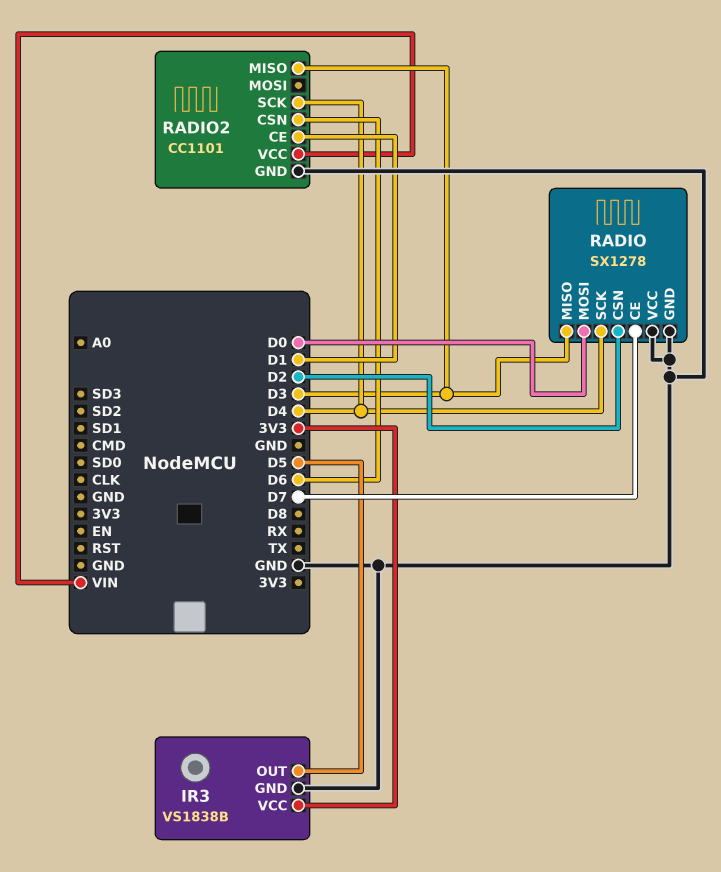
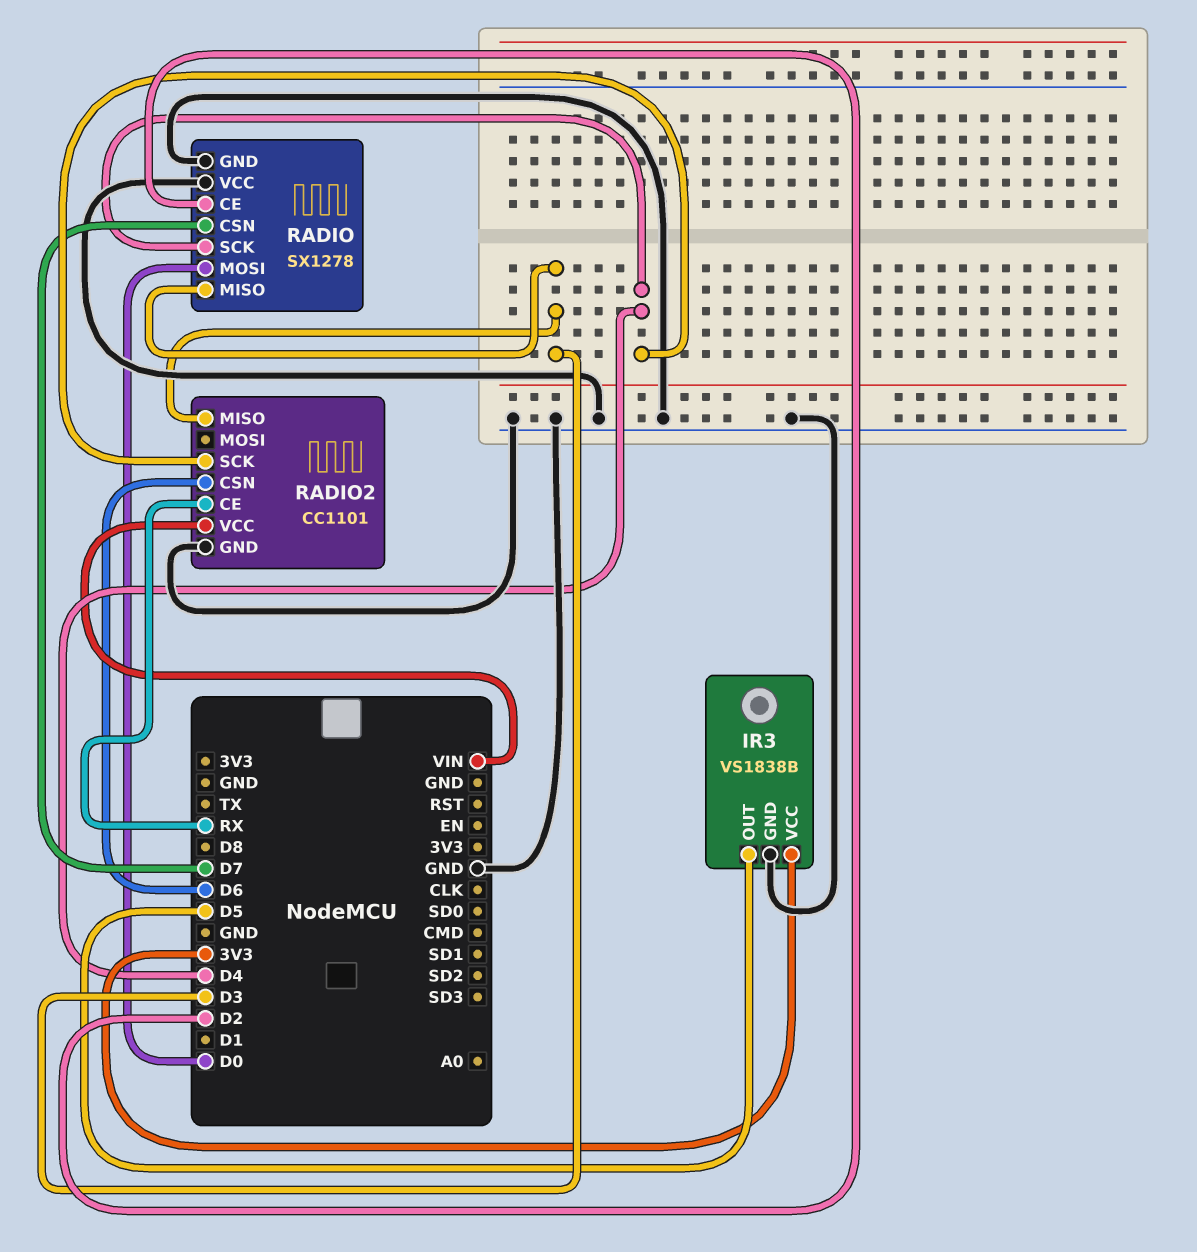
RADIO pin CE: D7 -> D2
RADIO pin CSN: D2 -> D7
RADIO2 pin CE: D1 -> RX

